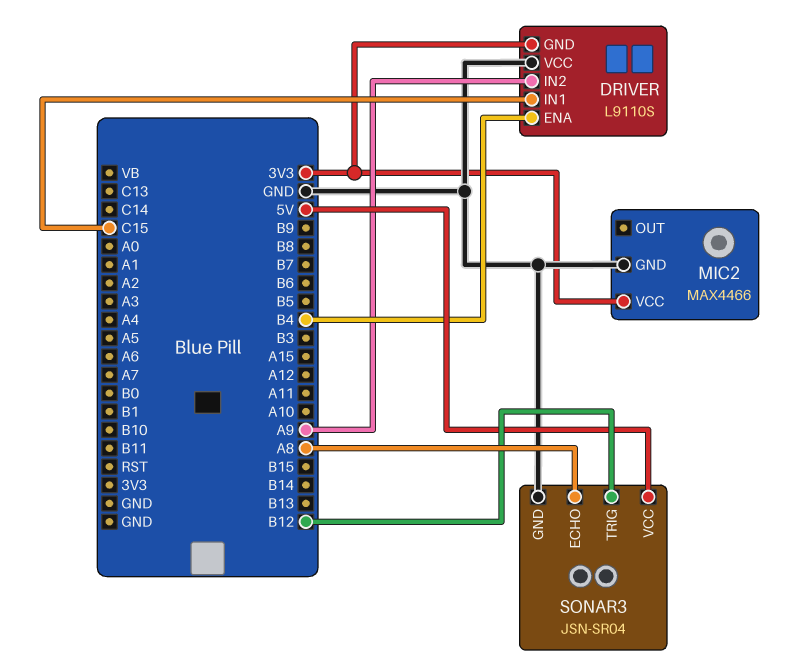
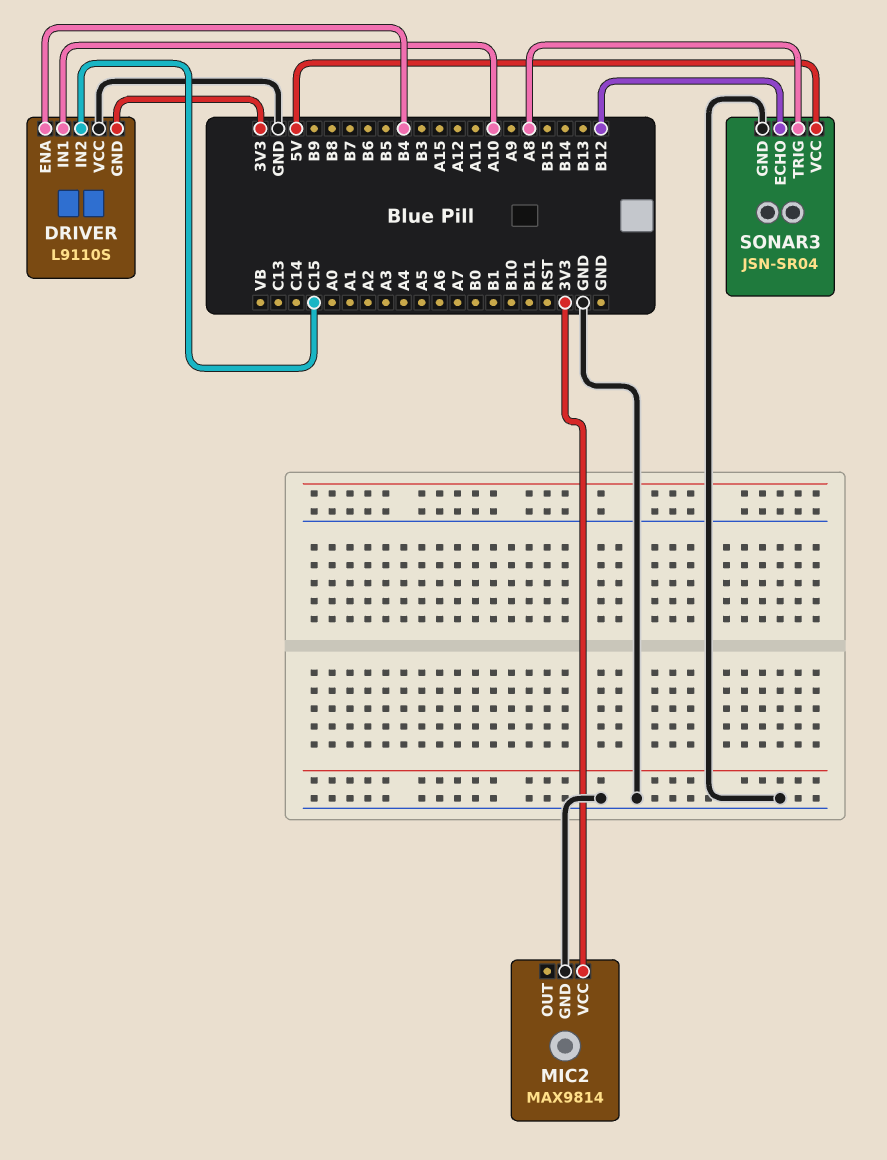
DRIVER pin IN1: C15 -> A10
DRIVER pin IN2: A9 -> C15
MIC2: MAX4466 -> MAX9814
SONAR3 pin ECHO: A8 -> B12
SONAR3 pin TRIG: B12 -> A8

